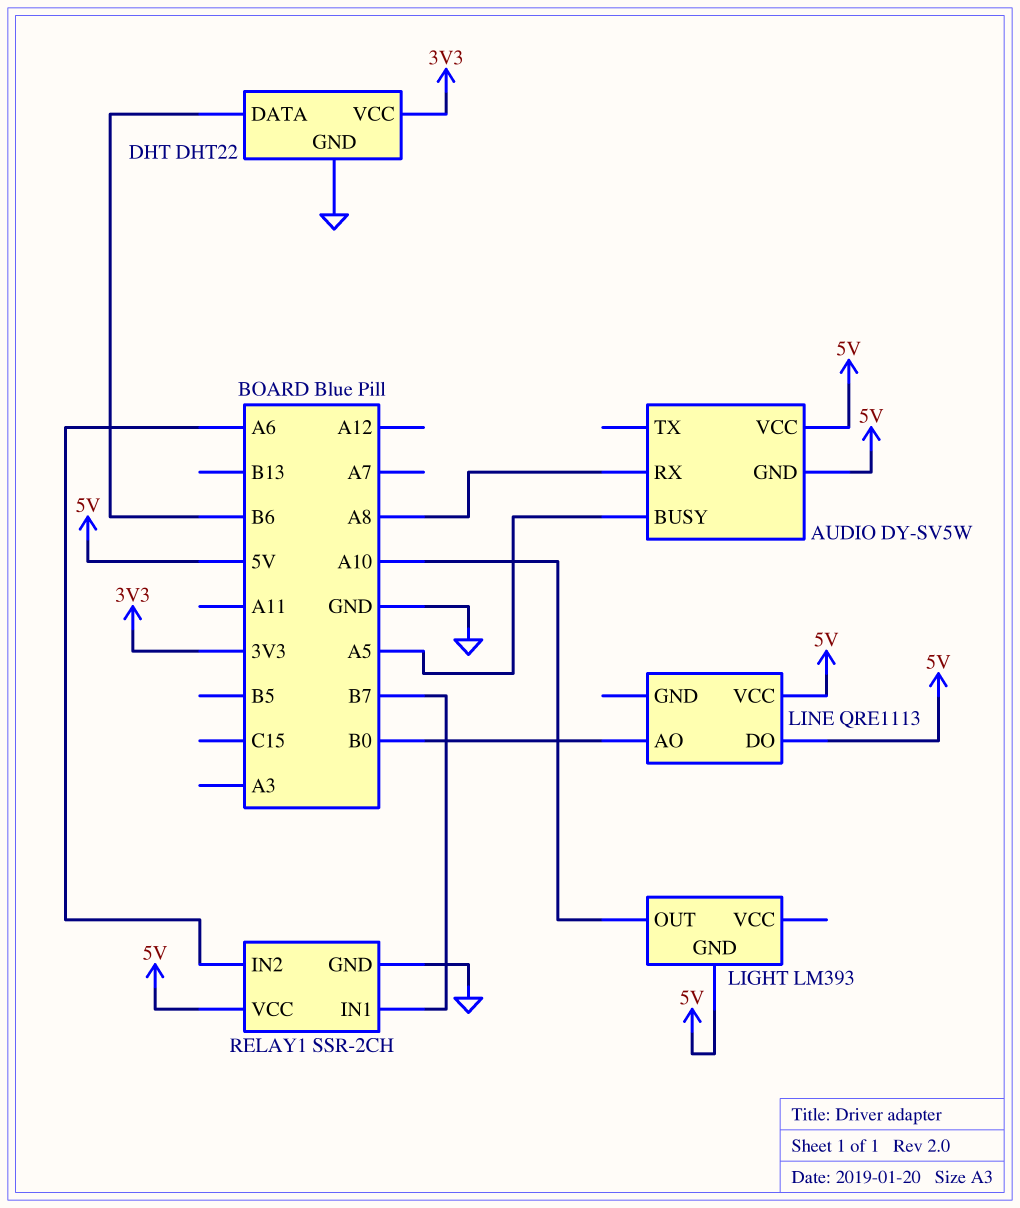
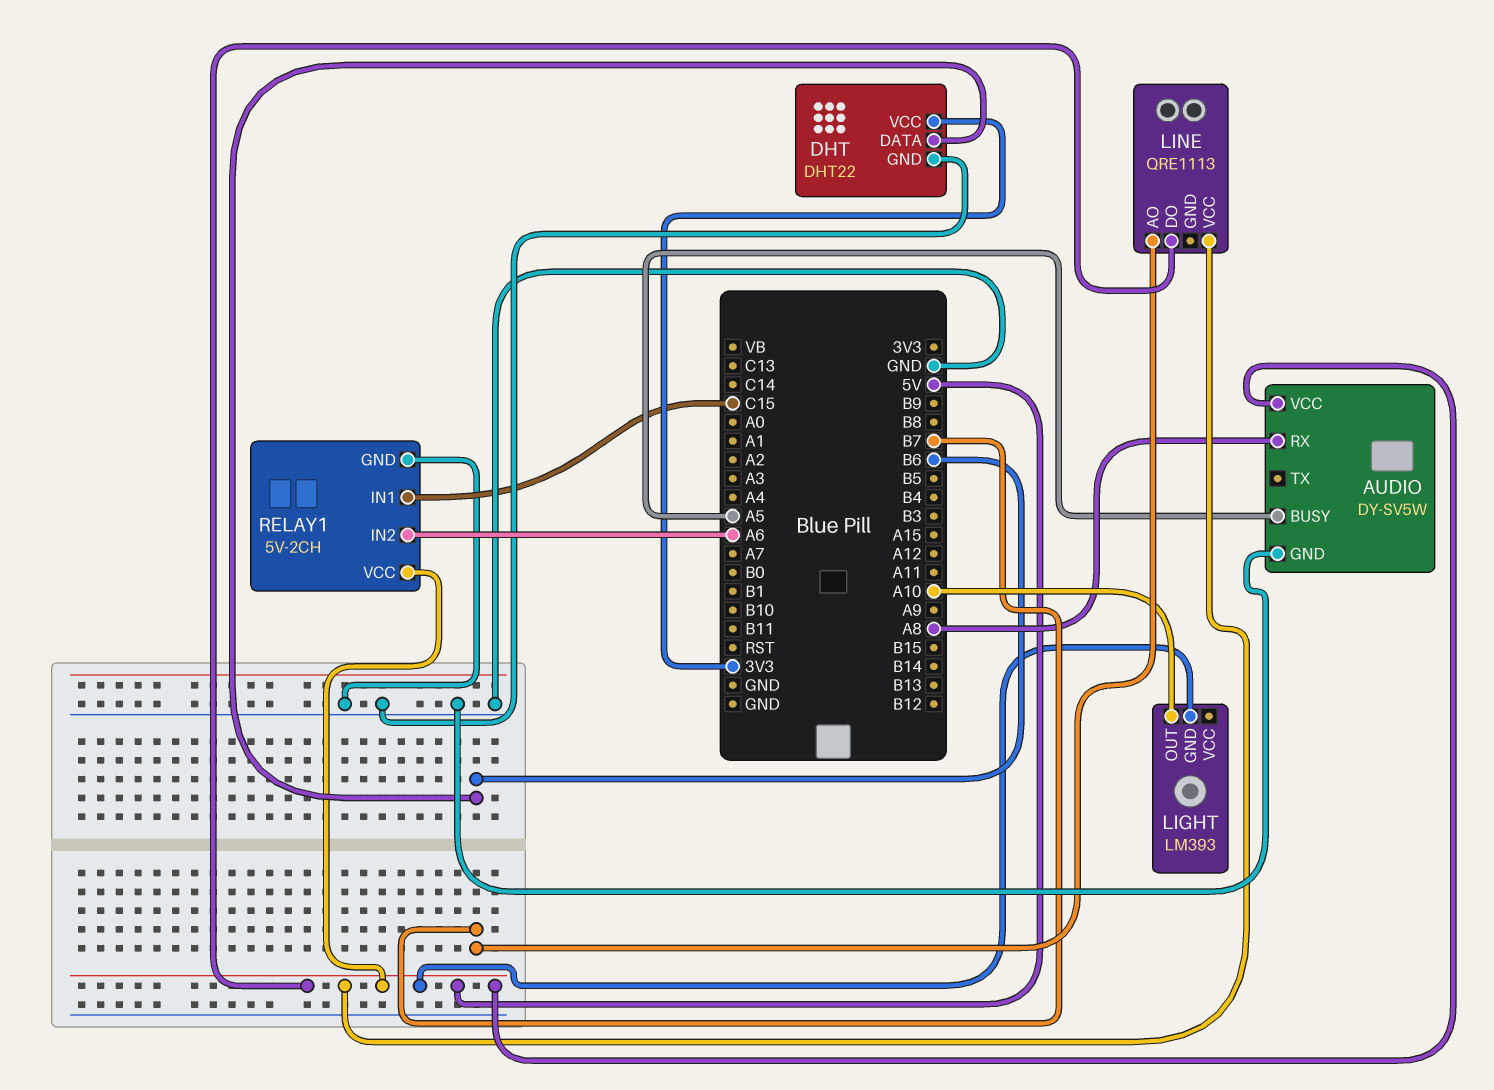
AUDIO pin GND: 5V -> GND
LINE pin AO: B0 -> B7
RELAY1: SSR-2CH -> 5V-2CH
RELAY1 pin IN1: B7 -> C15

